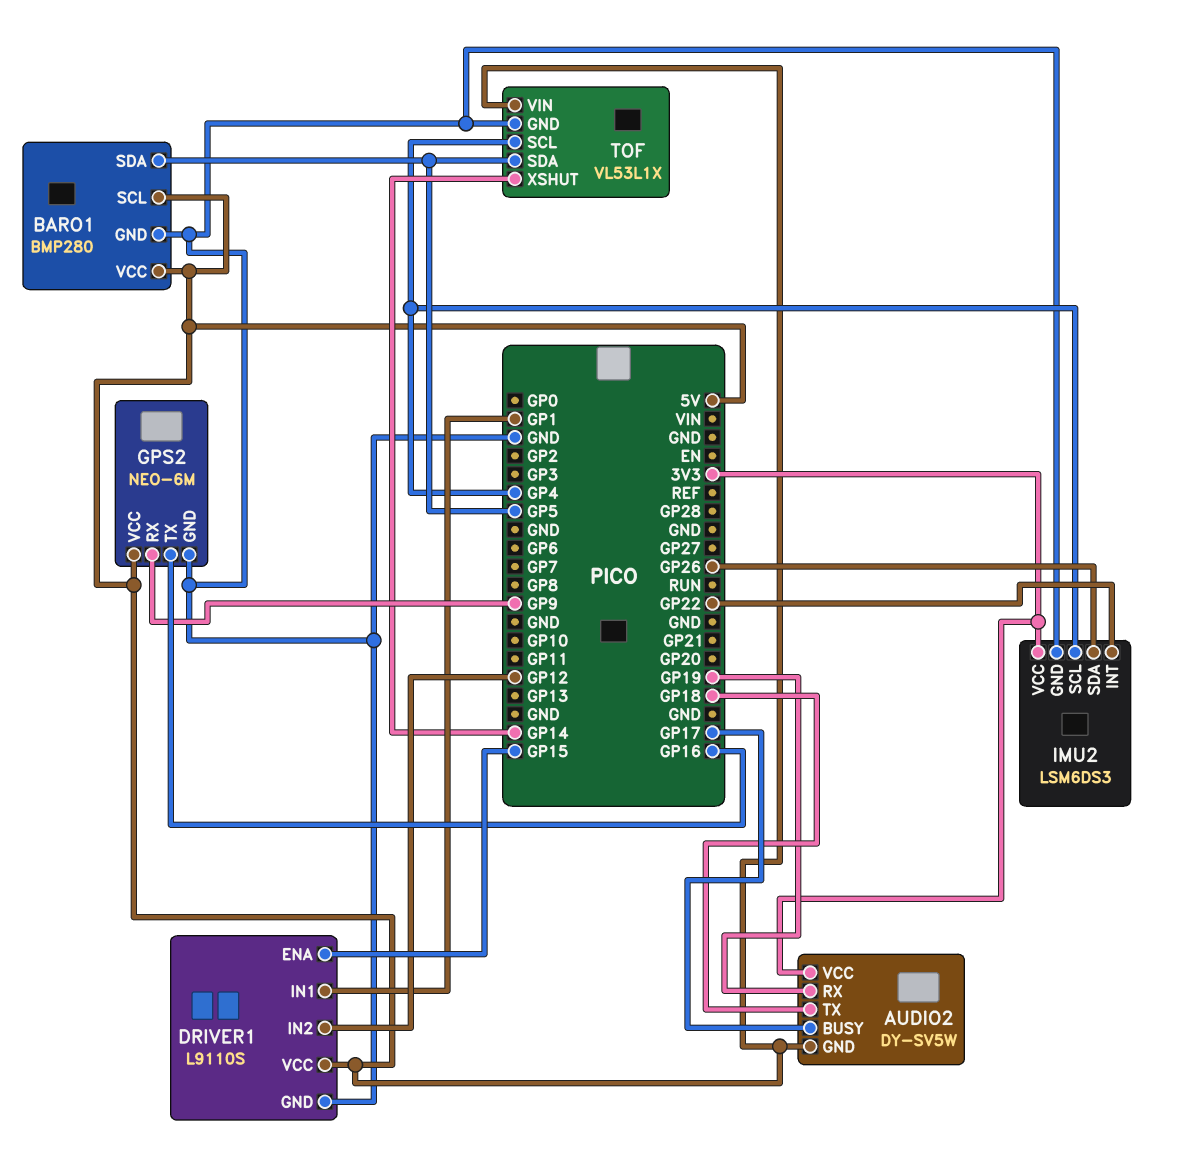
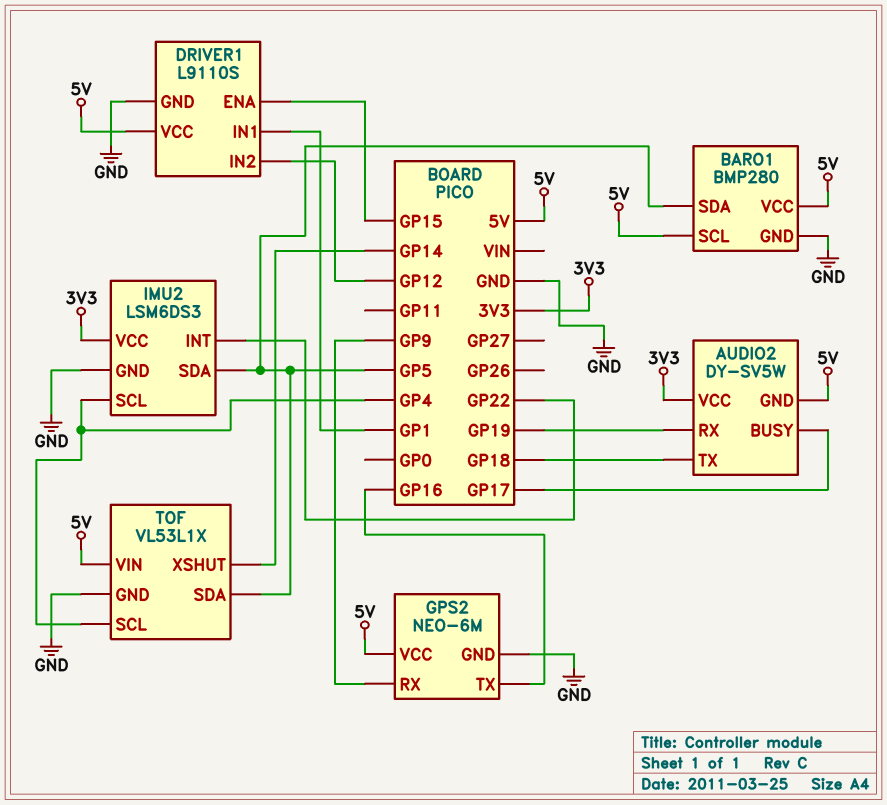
IMU2 pin SDA: GP26 -> GP5

